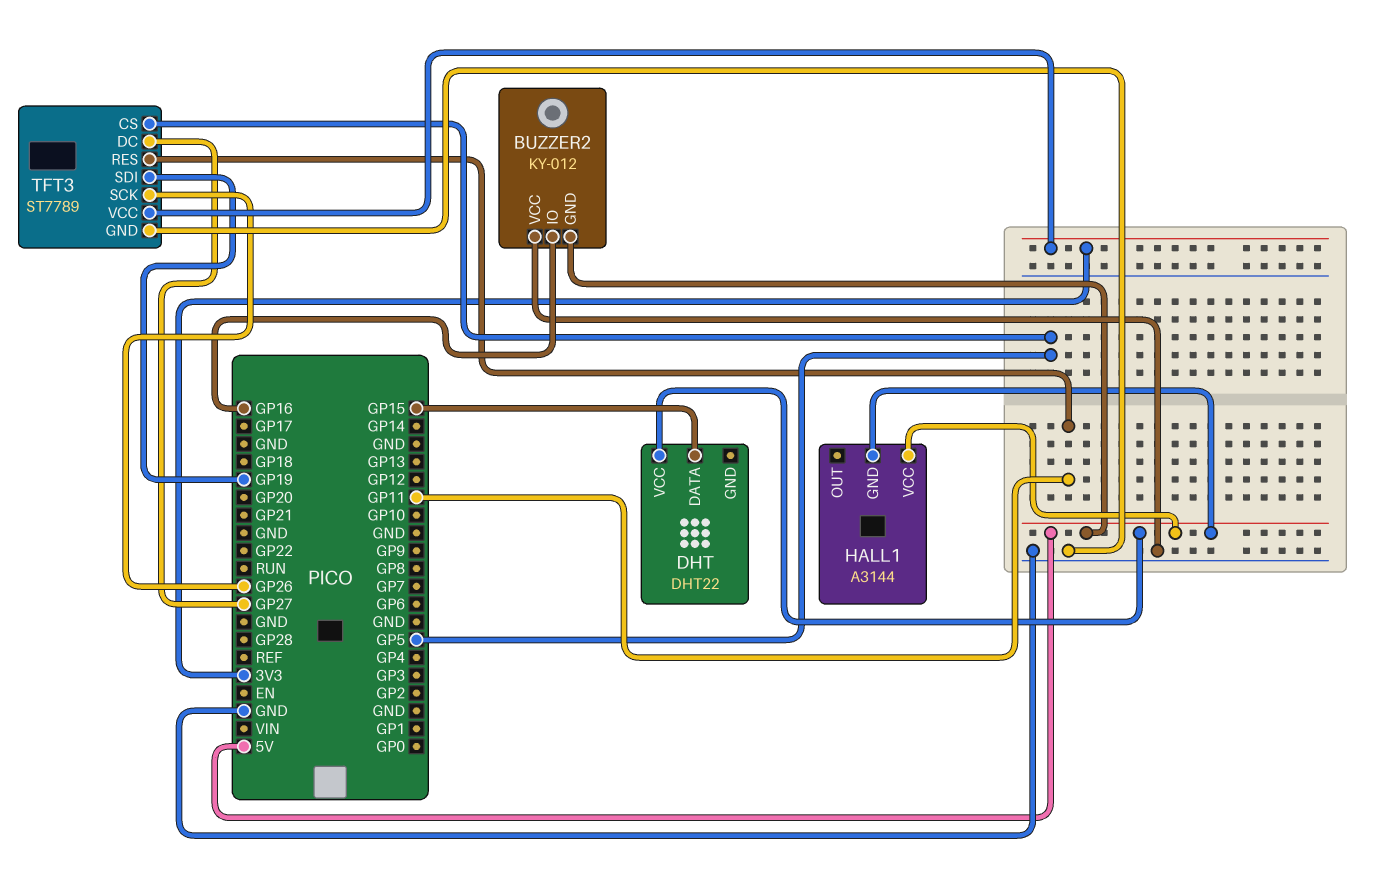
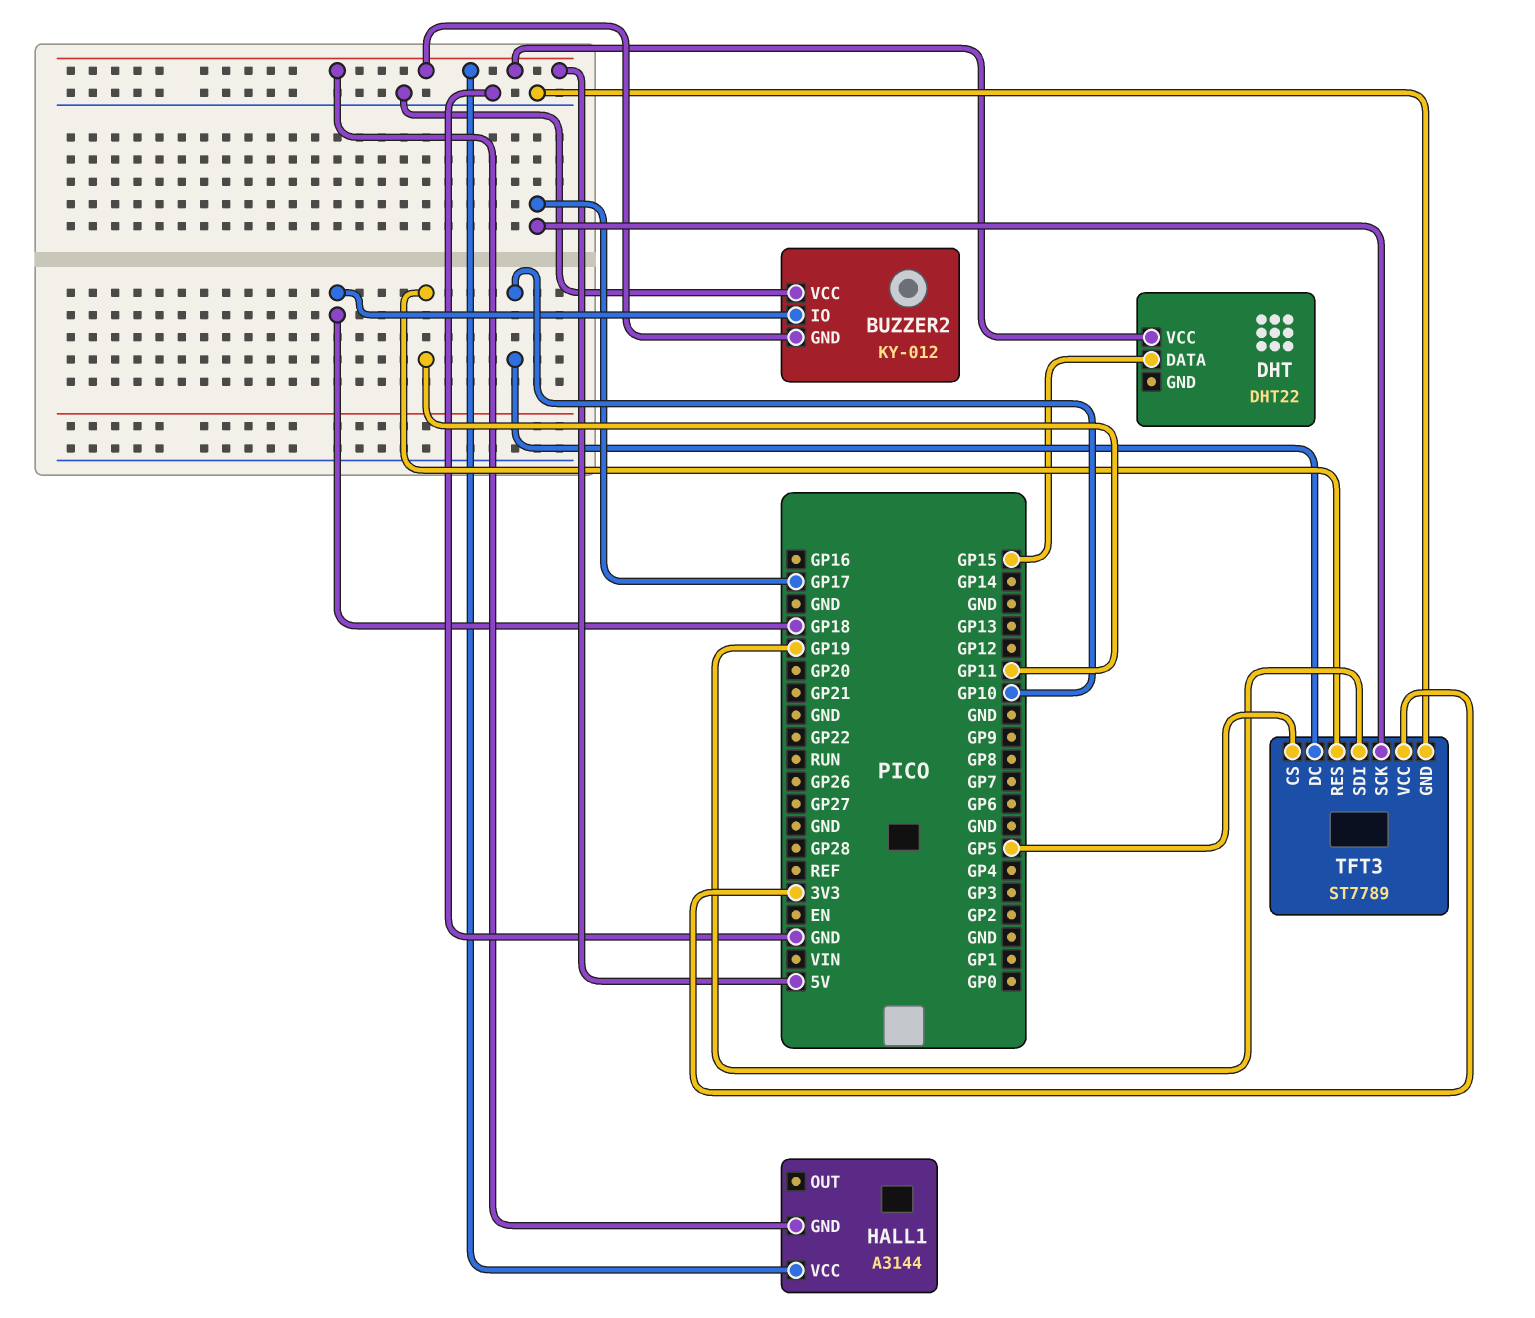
BUZZER2 pin IO: GP16 -> GP18
TFT3 pin DC: GP27 -> GP10
TFT3 pin SCK: GP26 -> GP17

